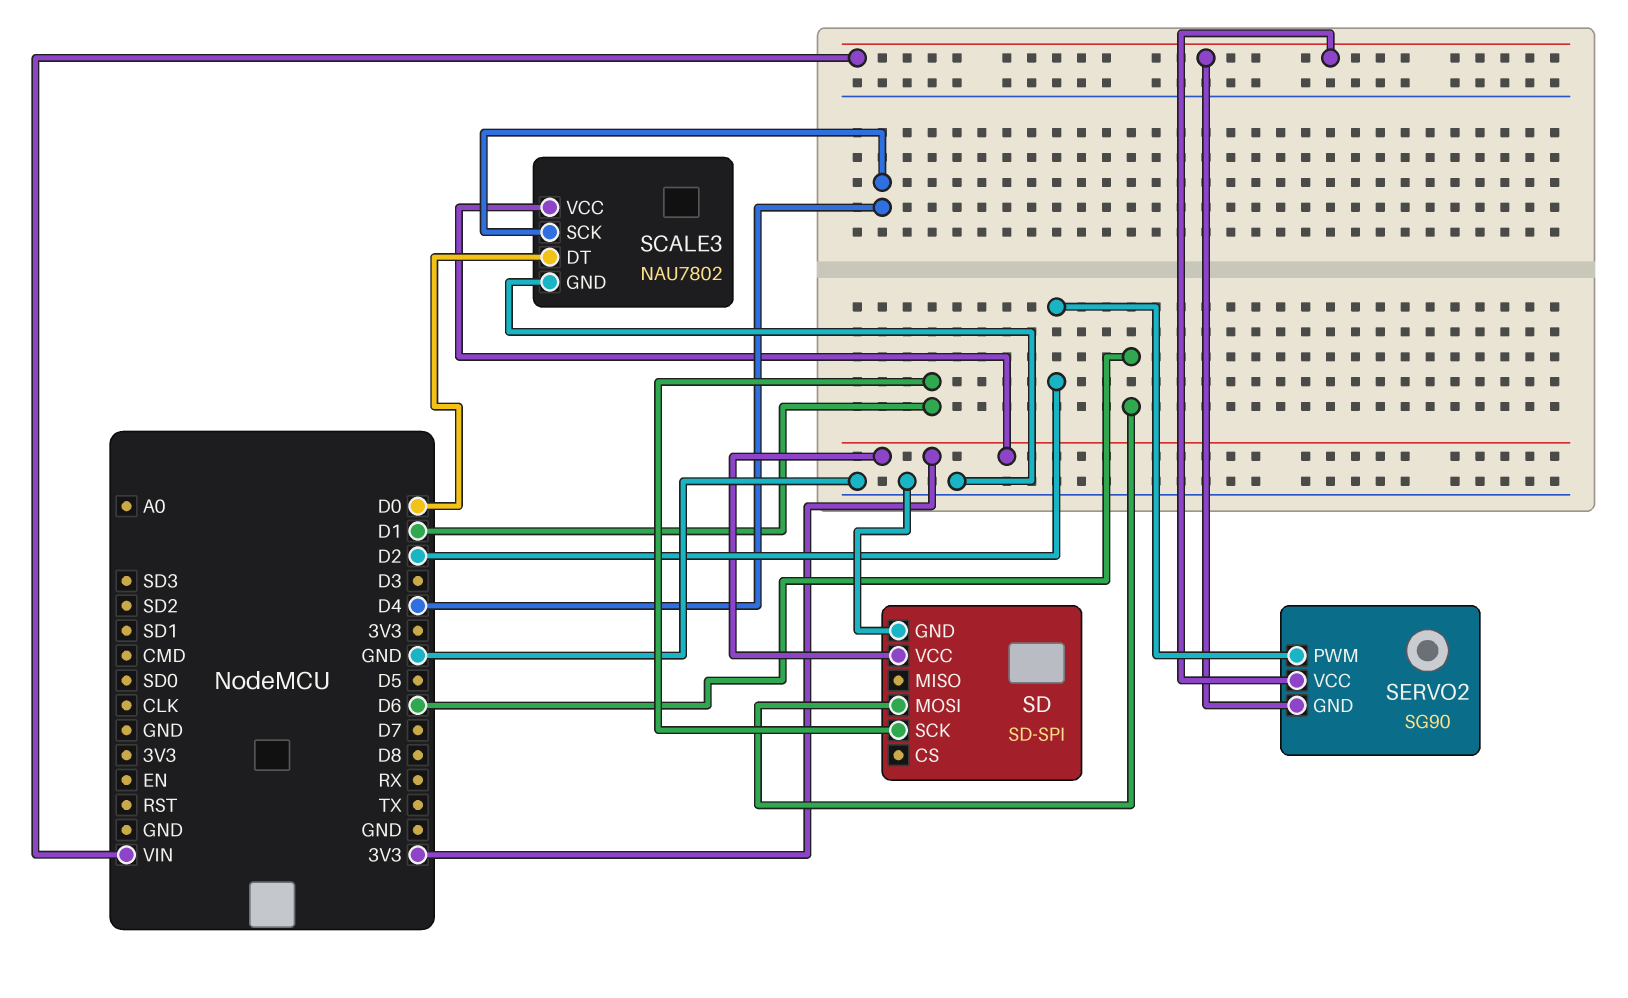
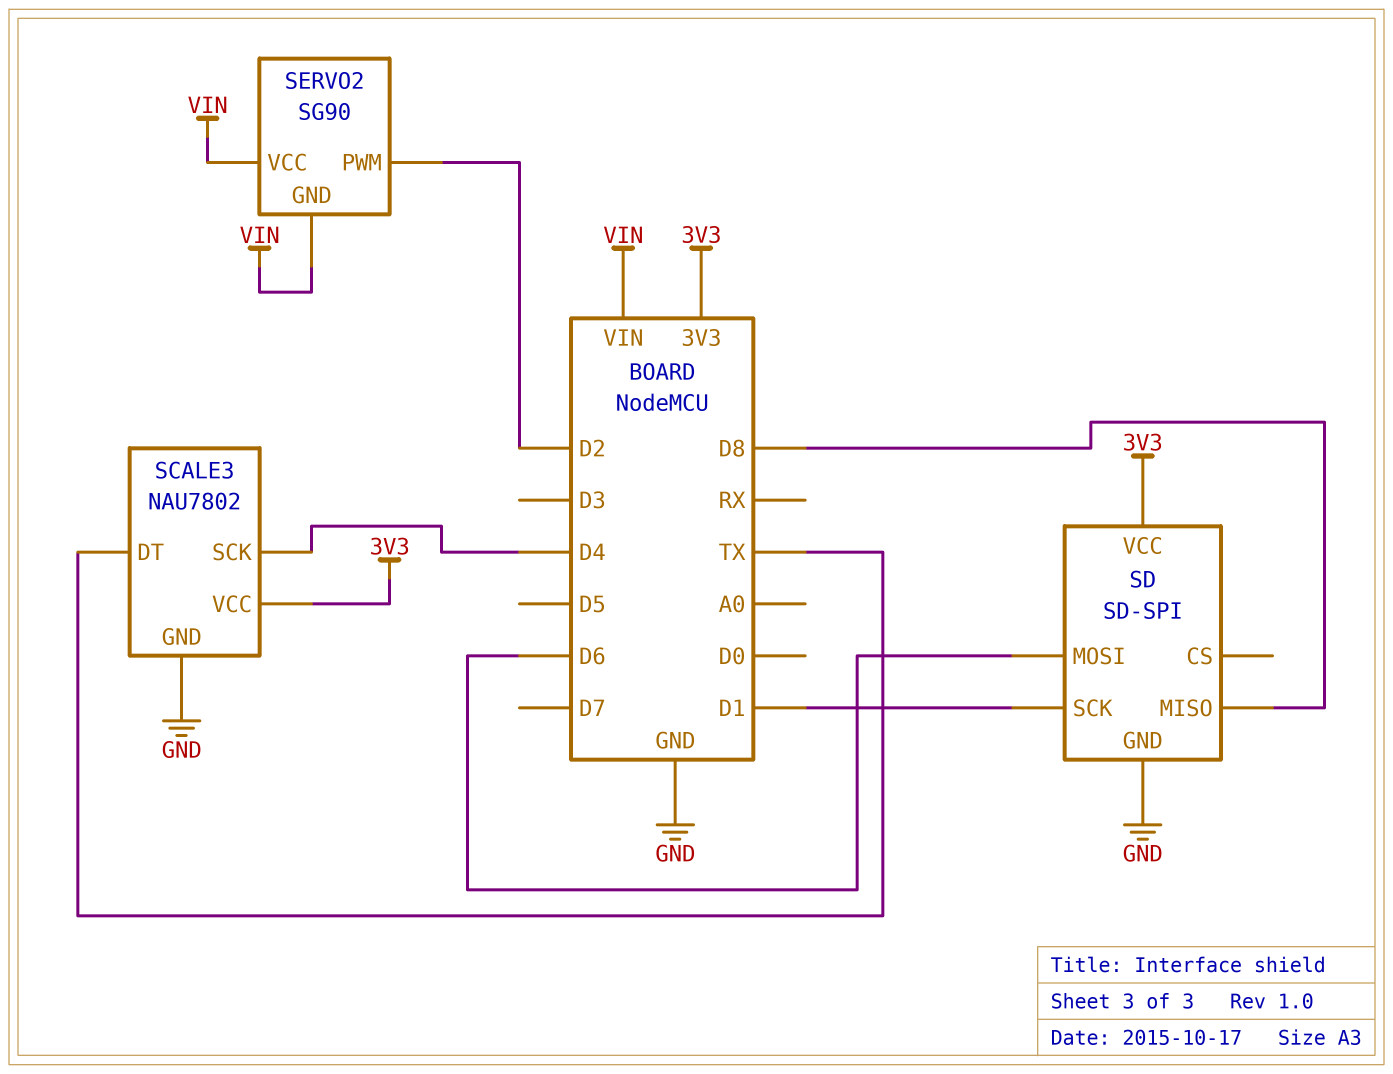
SCALE3 pin DT: D0 -> TX
SD pin MISO: none -> D8

